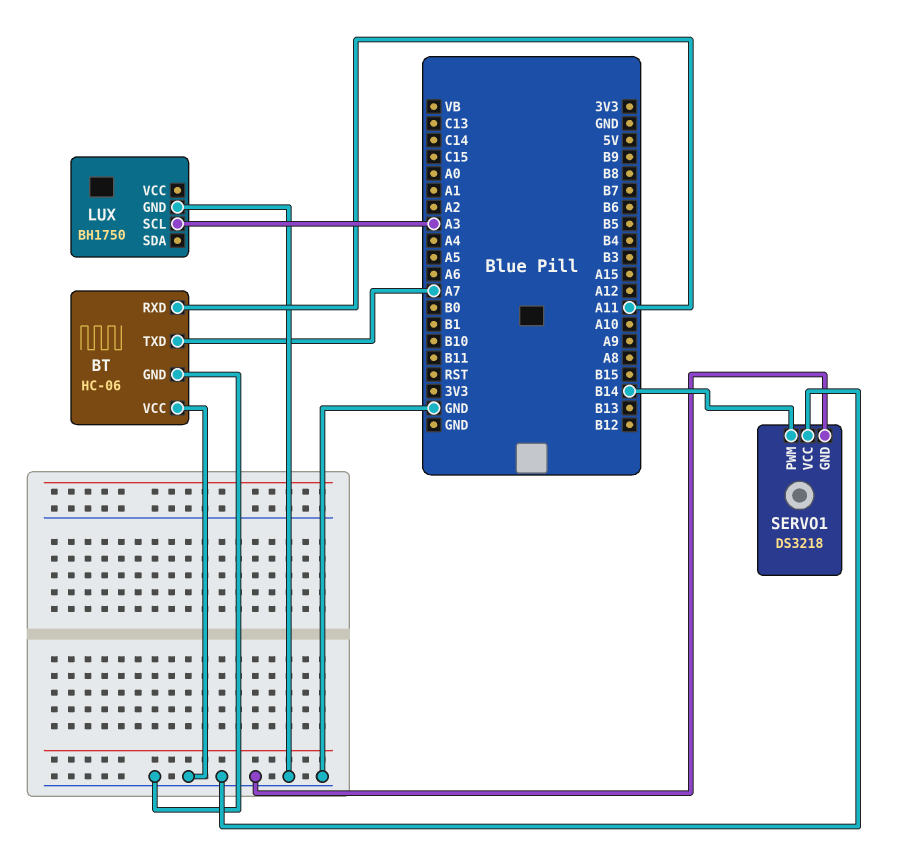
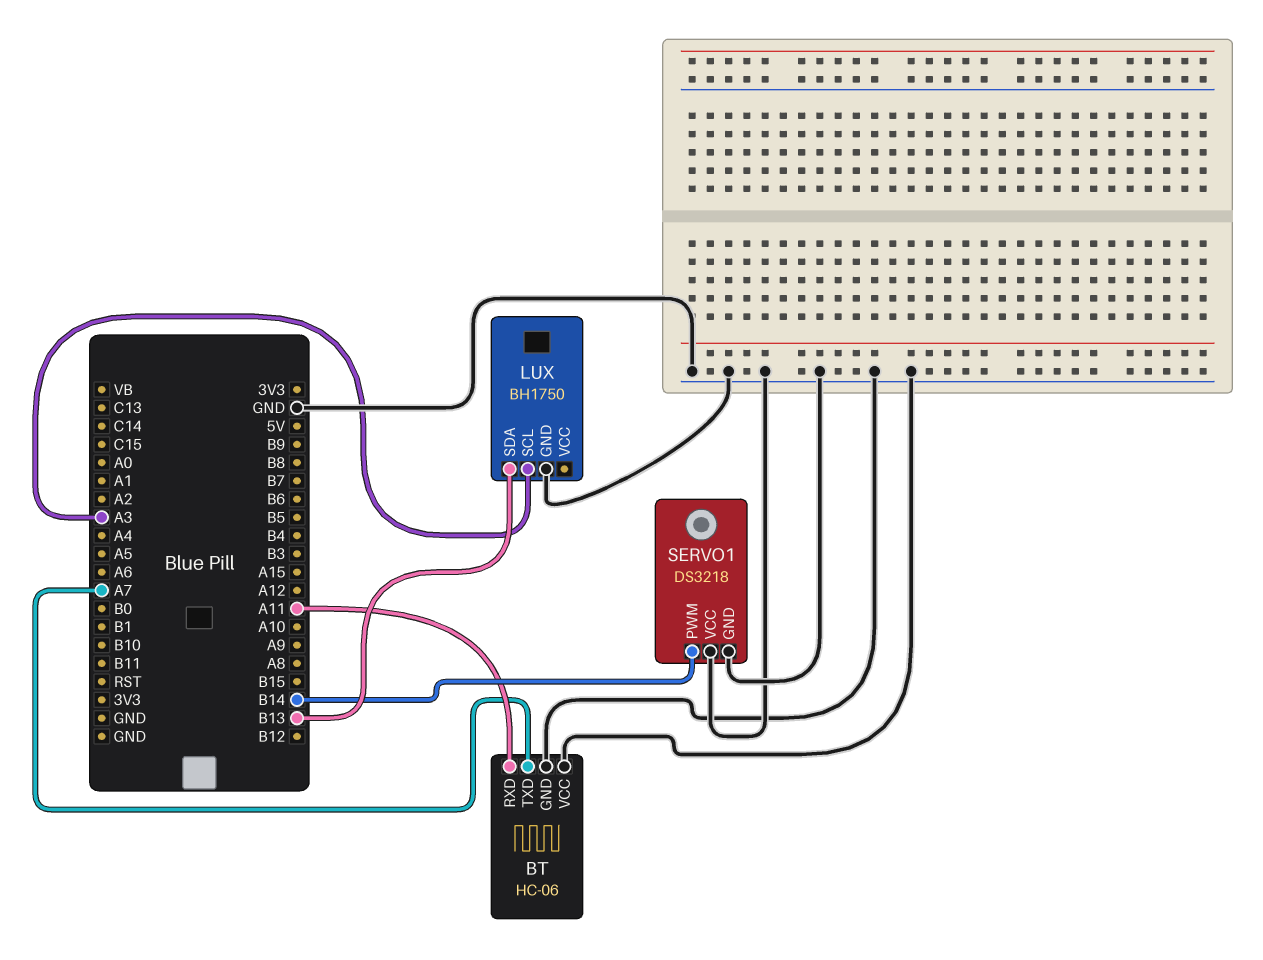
LUX pin SDA: none -> B13

